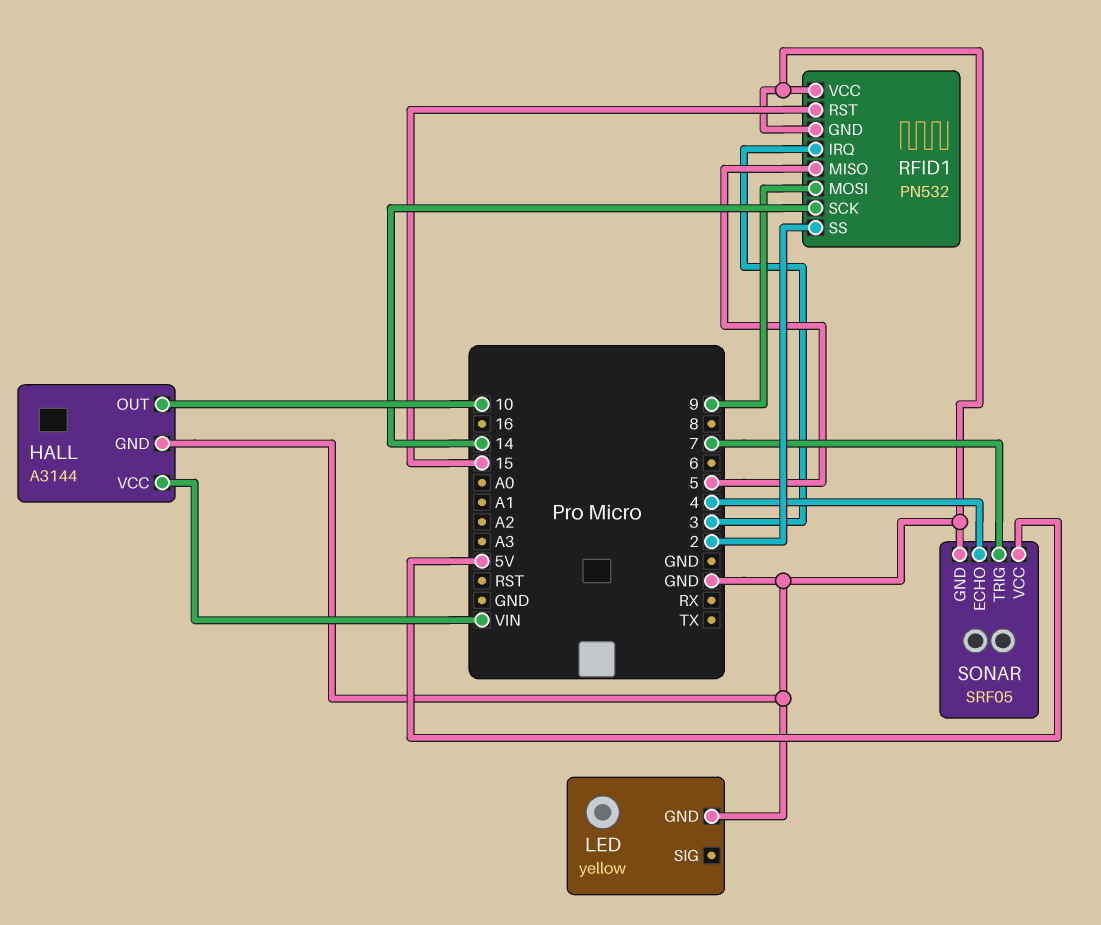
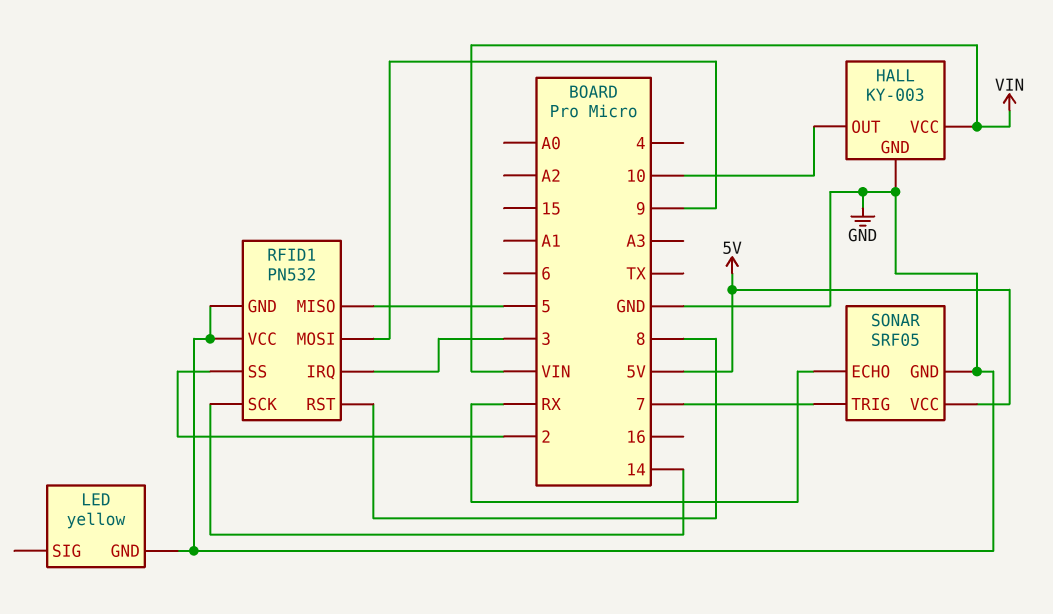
HALL: A3144 -> KY-003
RFID1 pin RST: 15 -> 8
SONAR pin ECHO: 4 -> RX

